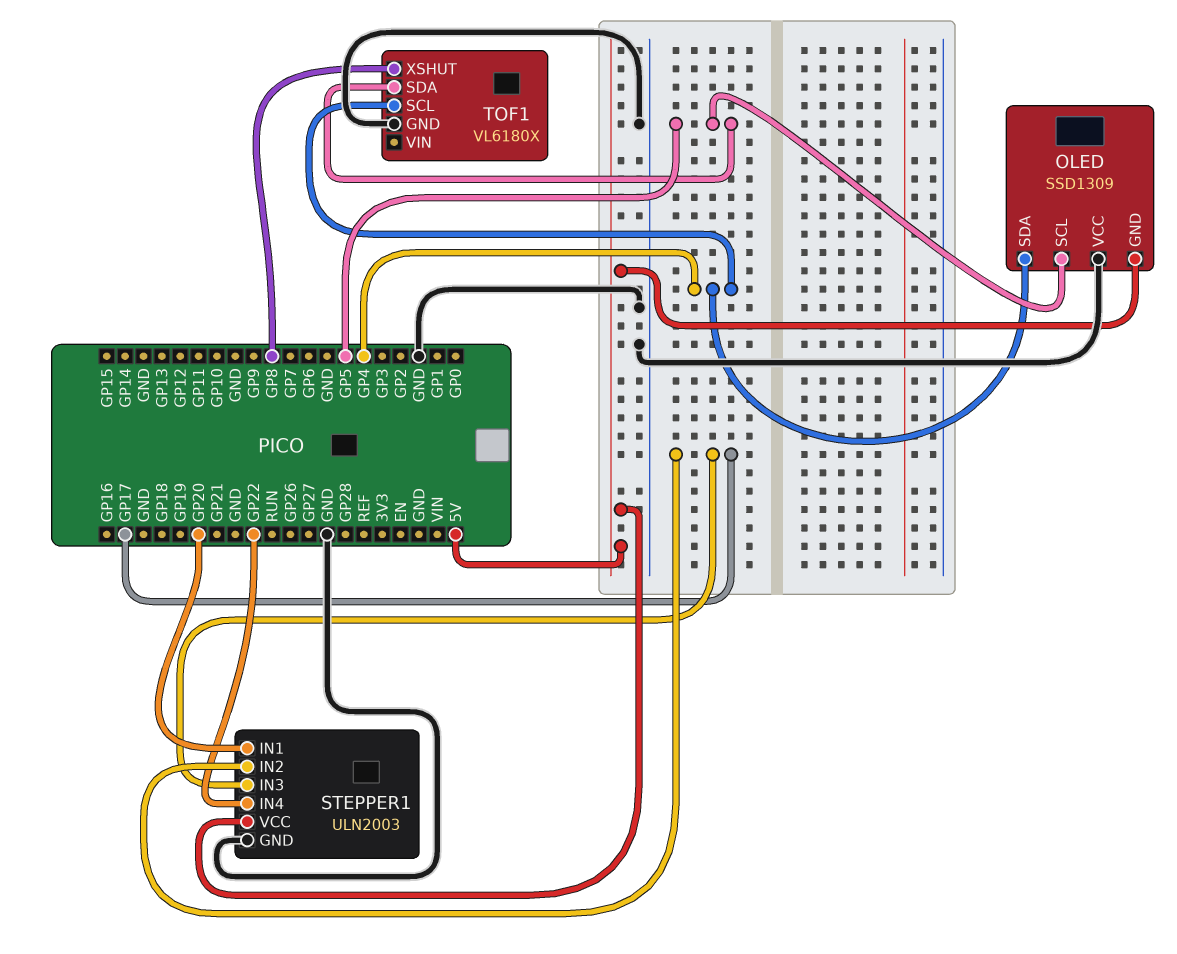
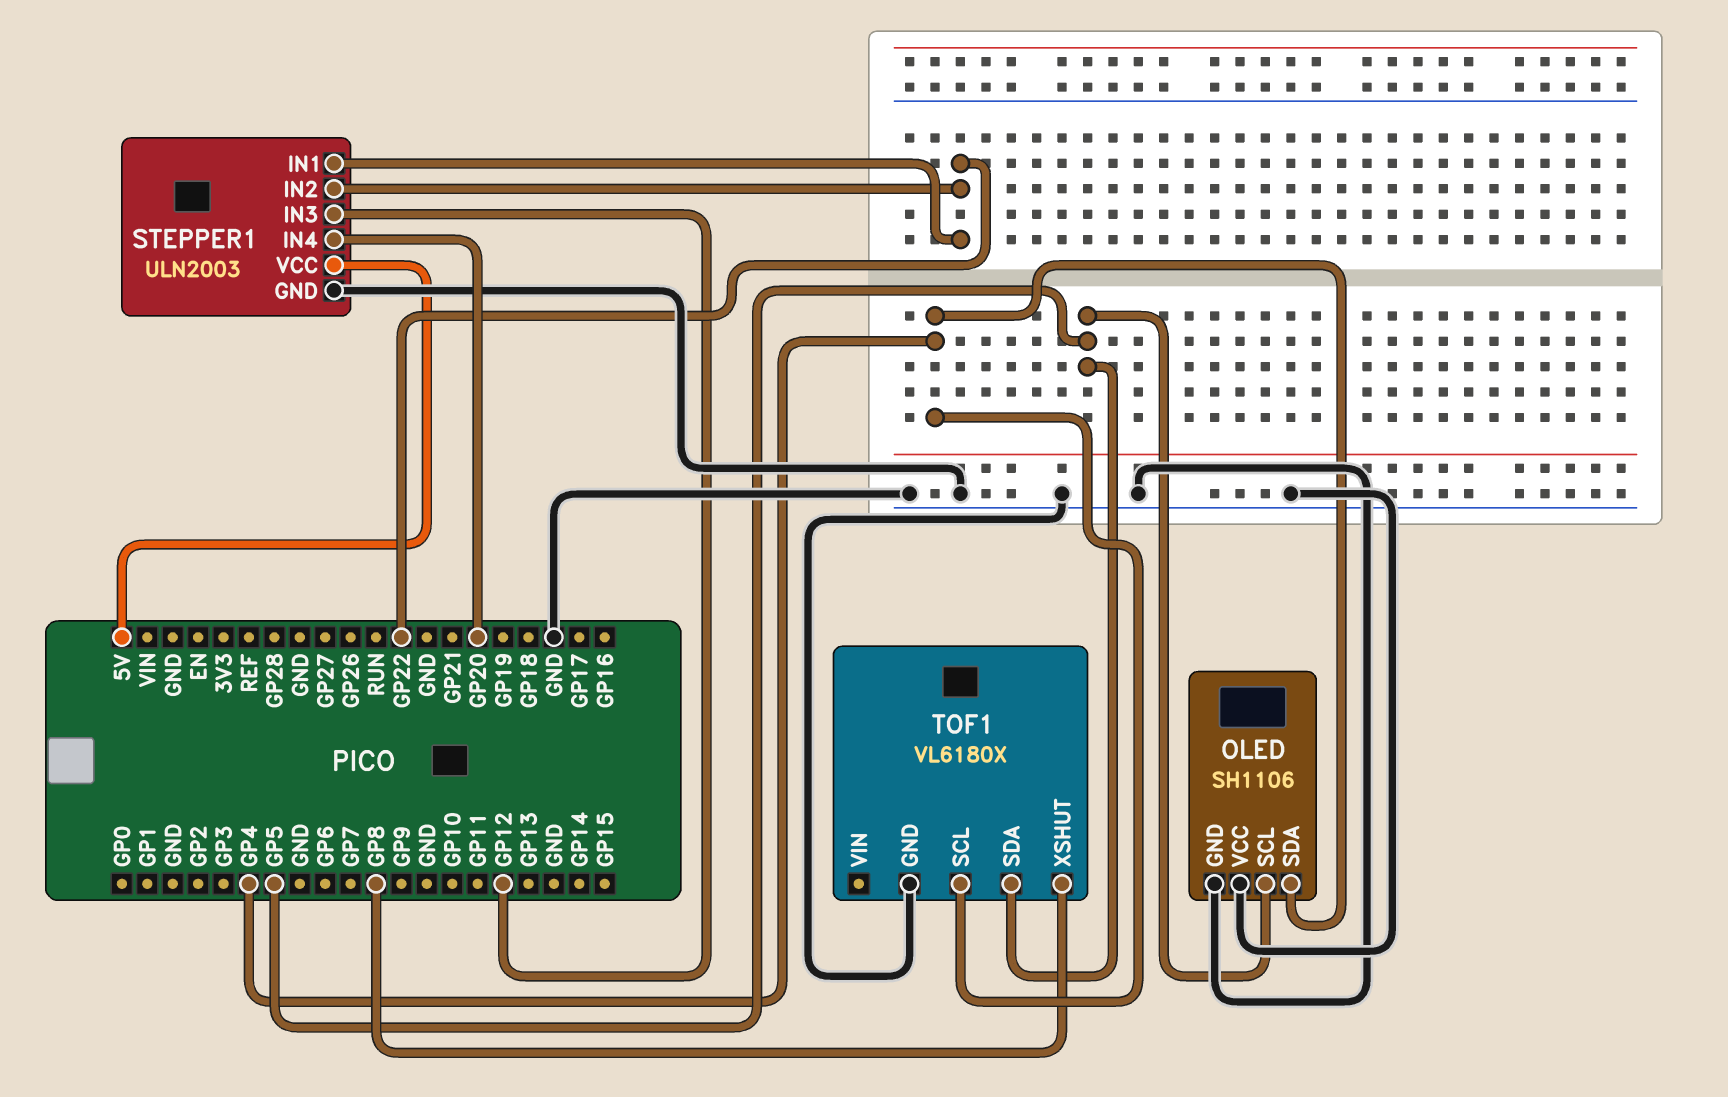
OLED: SSD1309 -> SH1106
OLED pin GND: 5V -> GND
STEPPER1 pin IN1: GP20 -> GP22
STEPPER1 pin IN2: GP17 -> GP22
STEPPER1 pin IN3: GP17 -> GP12
STEPPER1 pin IN4: GP22 -> GP20

